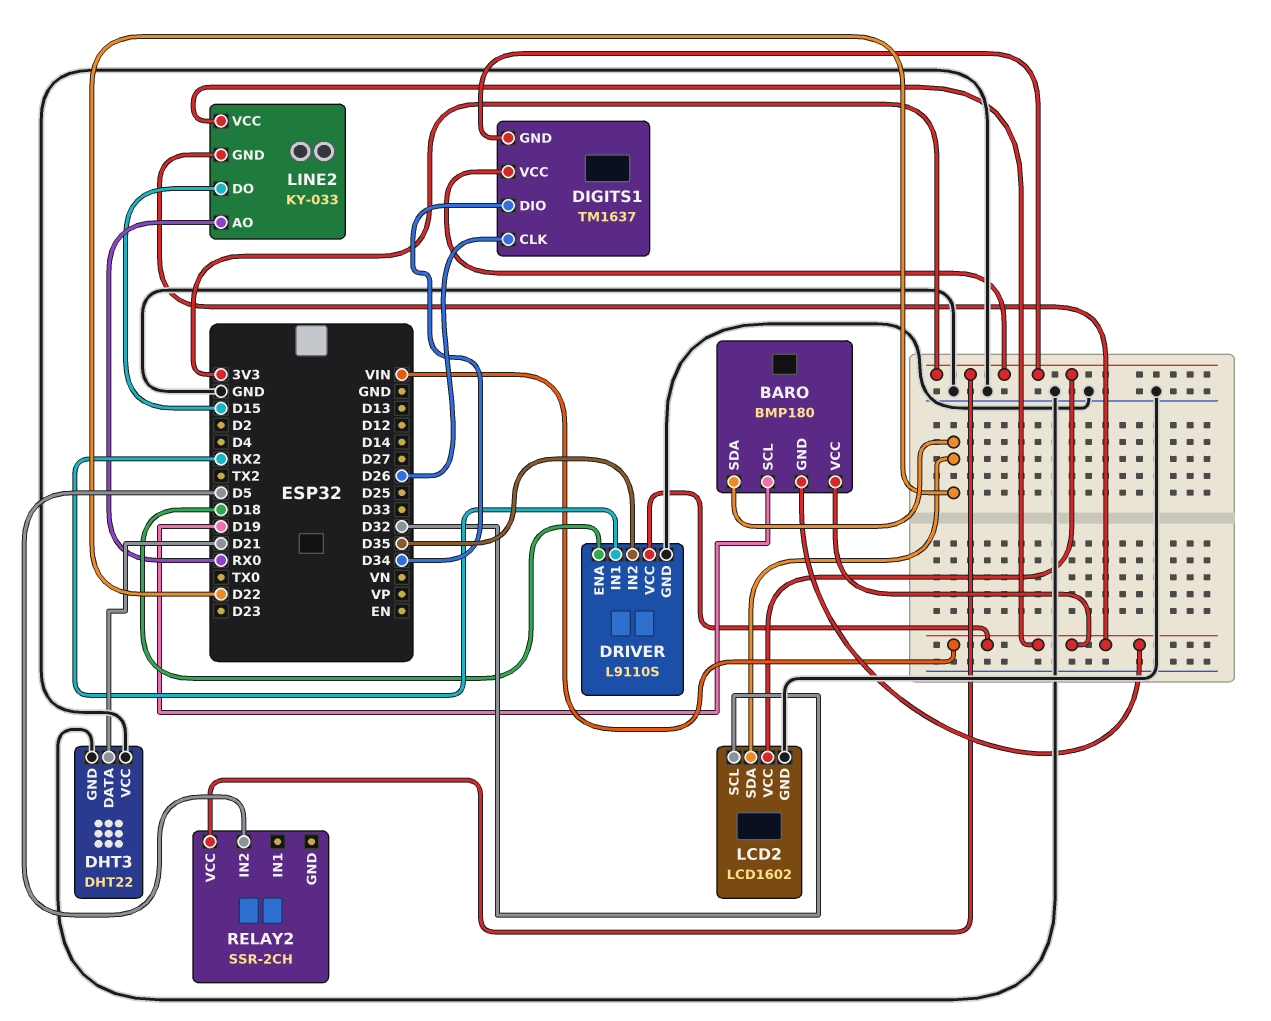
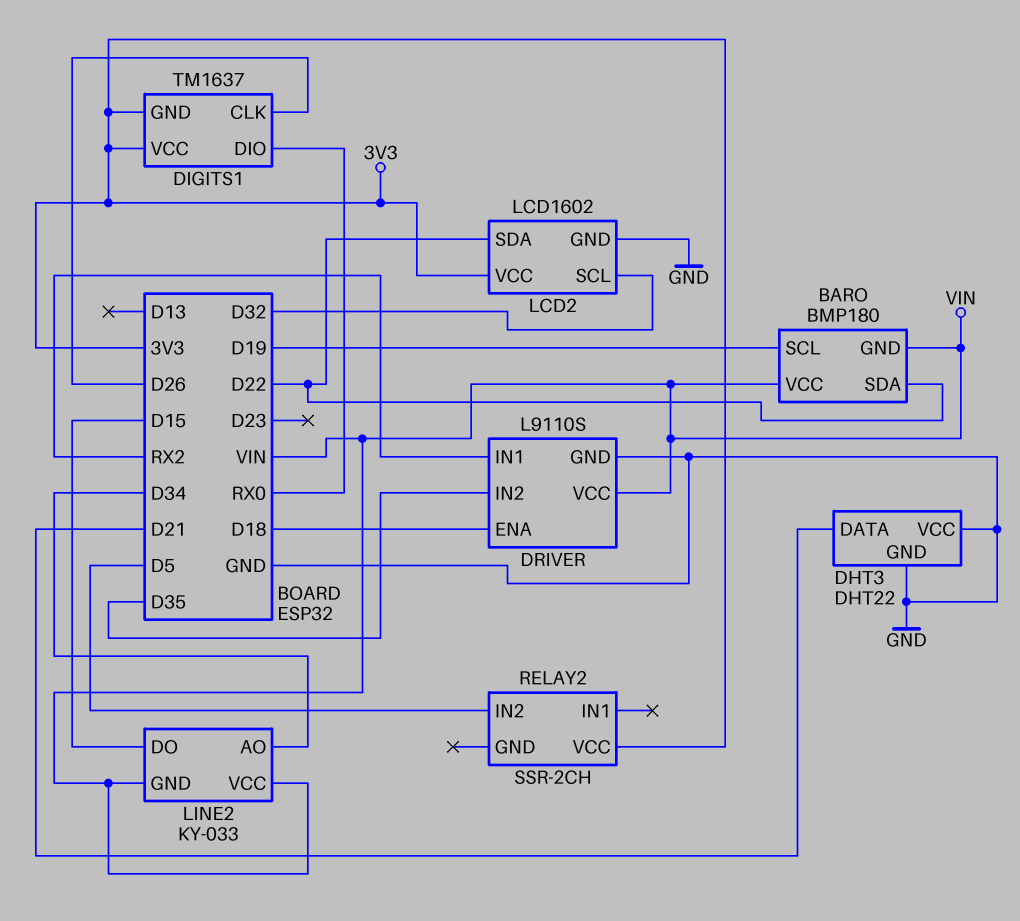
DIGITS1 pin DIO: D34 -> RX0
LINE2 pin AO: RX0 -> D34

